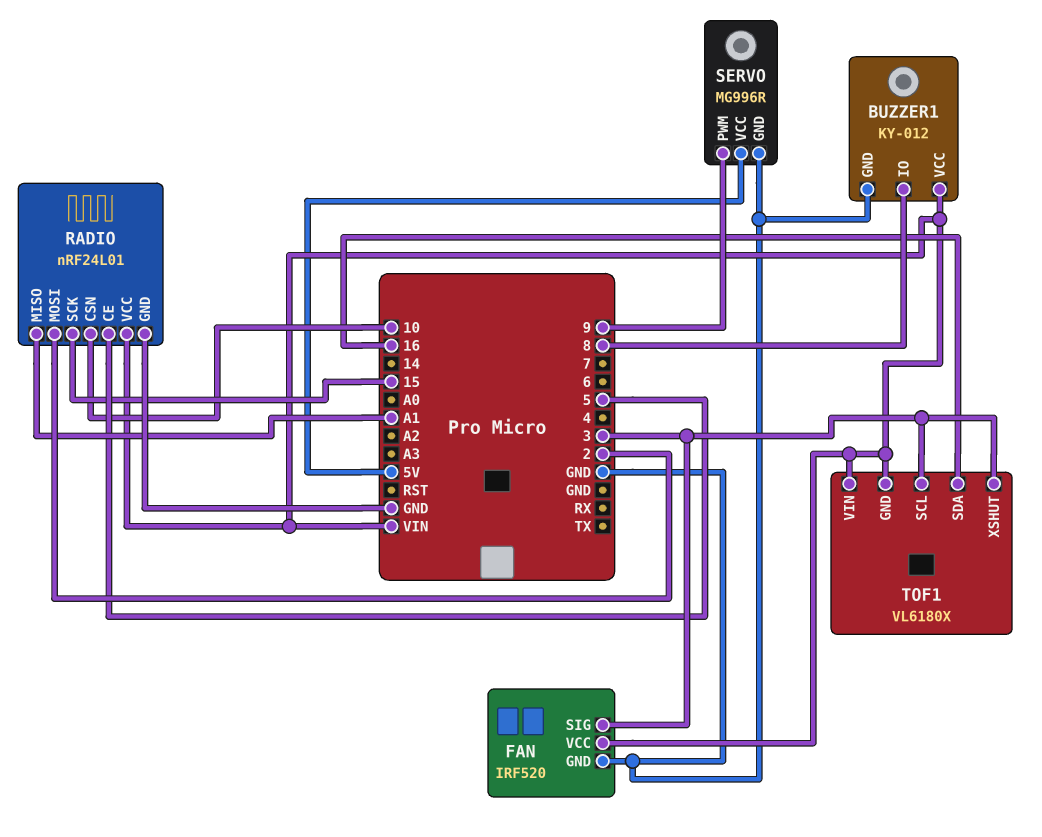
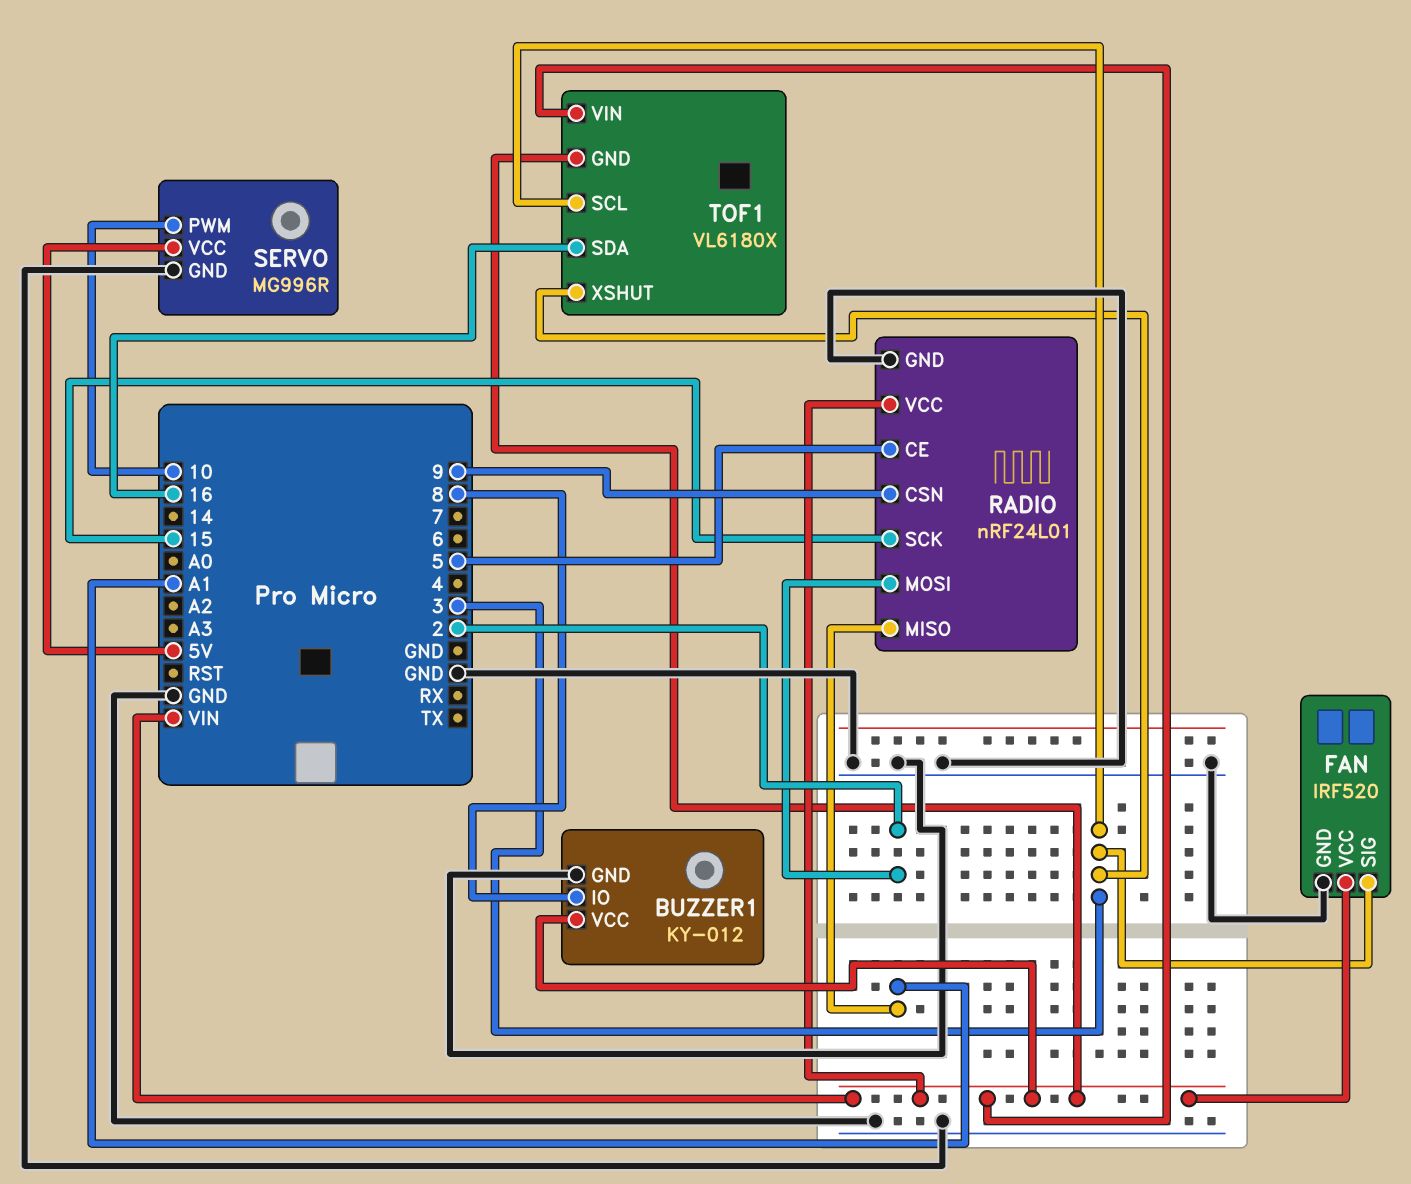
RADIO pin CSN: 10 -> 9
SERVO pin PWM: 9 -> 10

